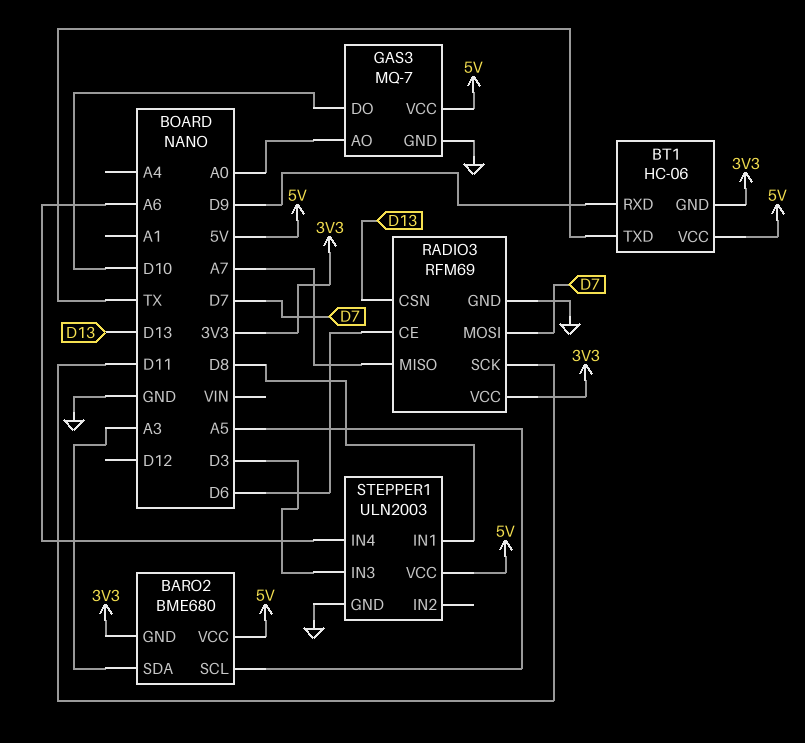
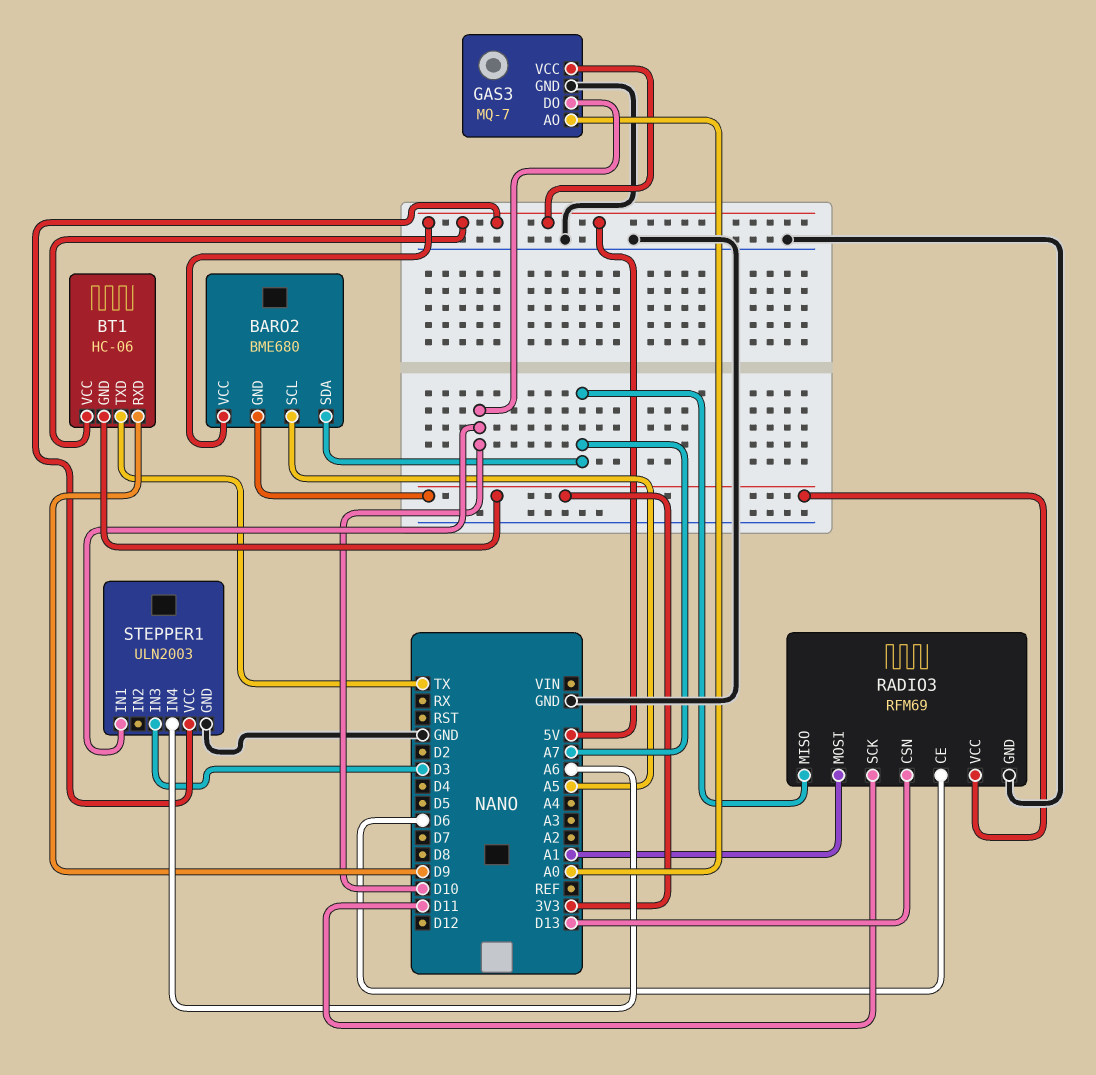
BARO2 pin SDA: A3 -> A7
RADIO3 pin MOSI: D7 -> A1
STEPPER1 pin IN1: D8 -> D10

